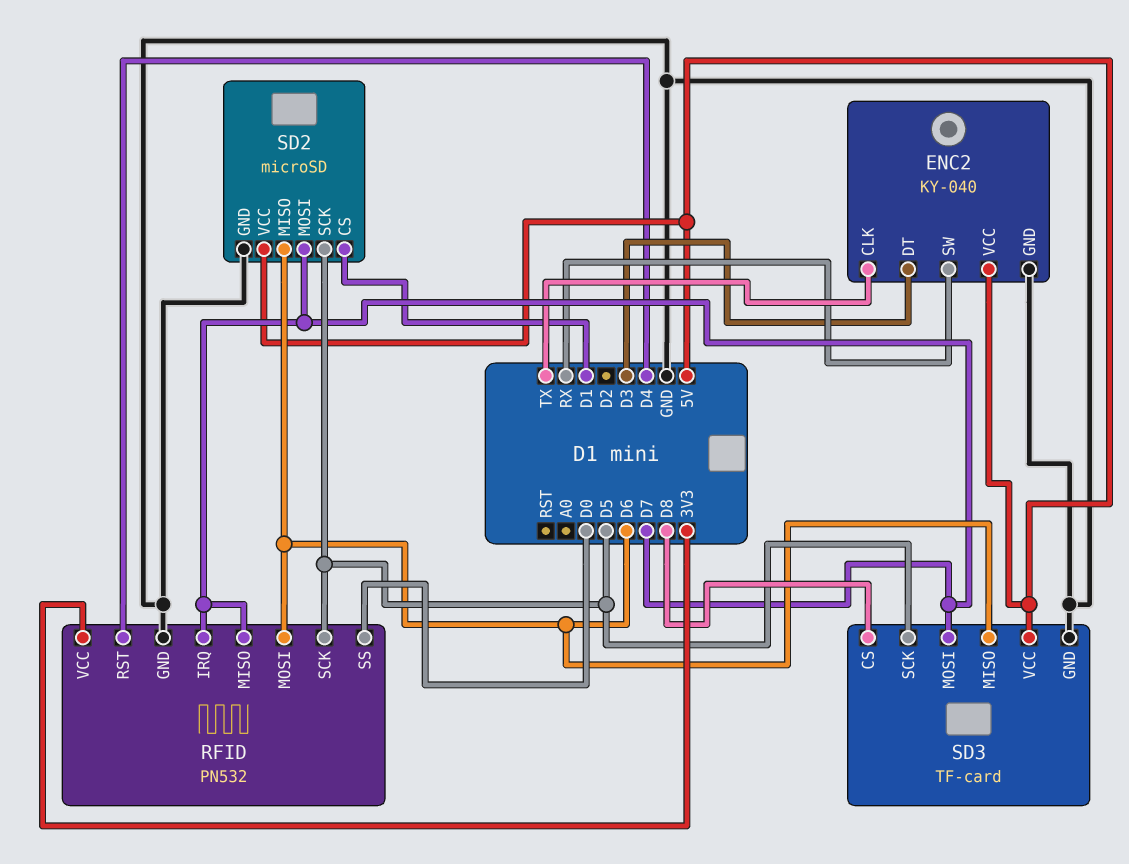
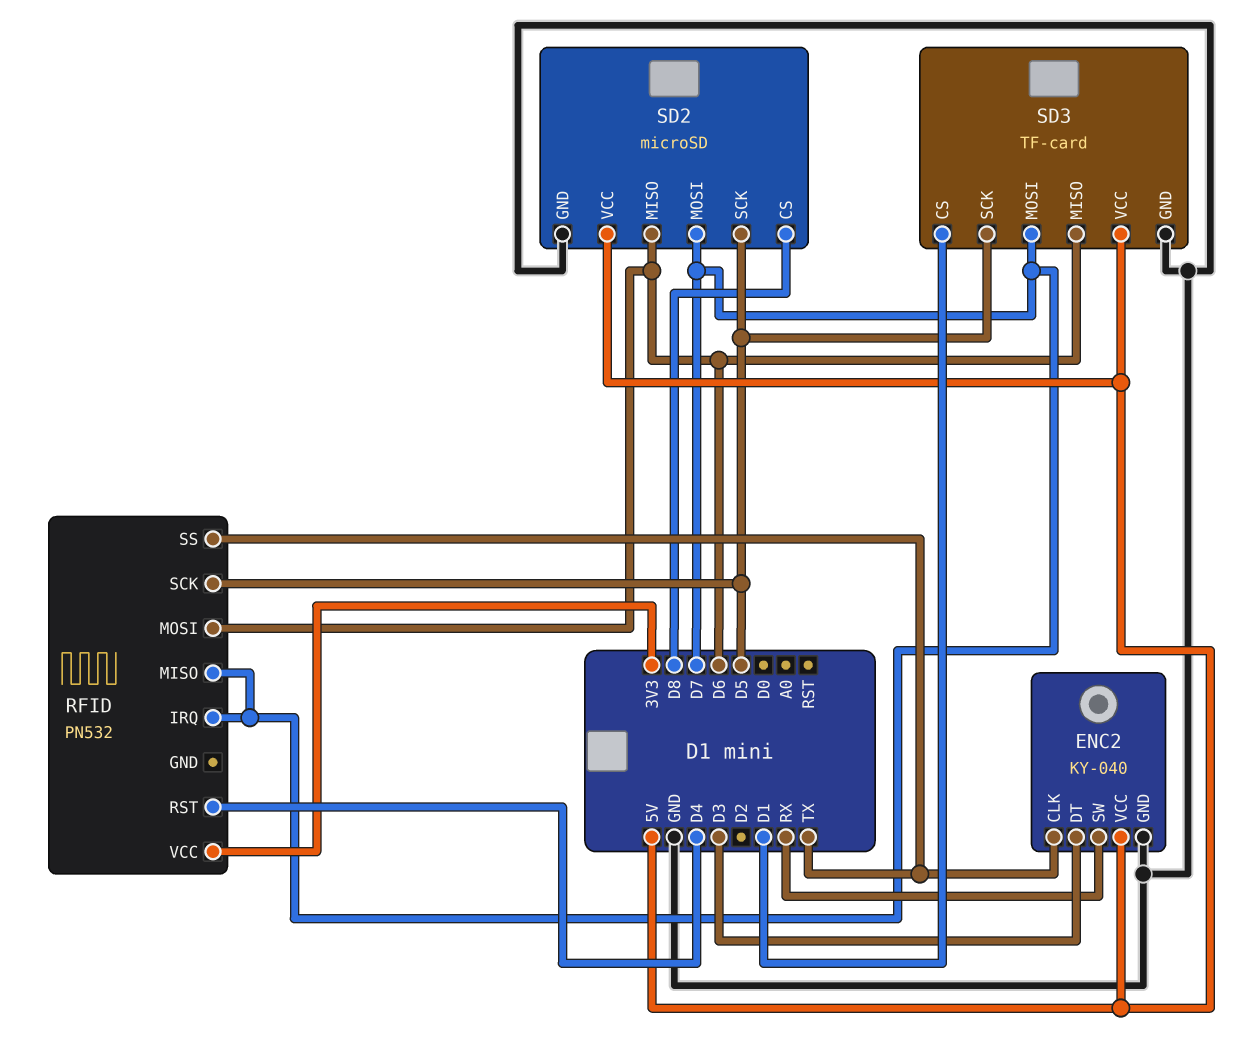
RFID pin GND: GND -> none
RFID pin SS: D0 -> TX
SD2 pin CS: D1 -> D8
SD3 pin CS: D8 -> D1

